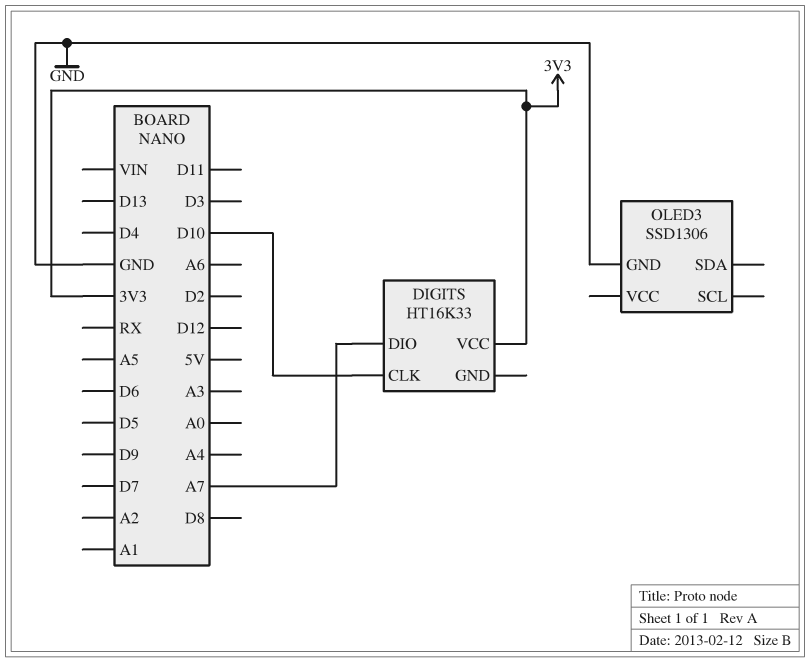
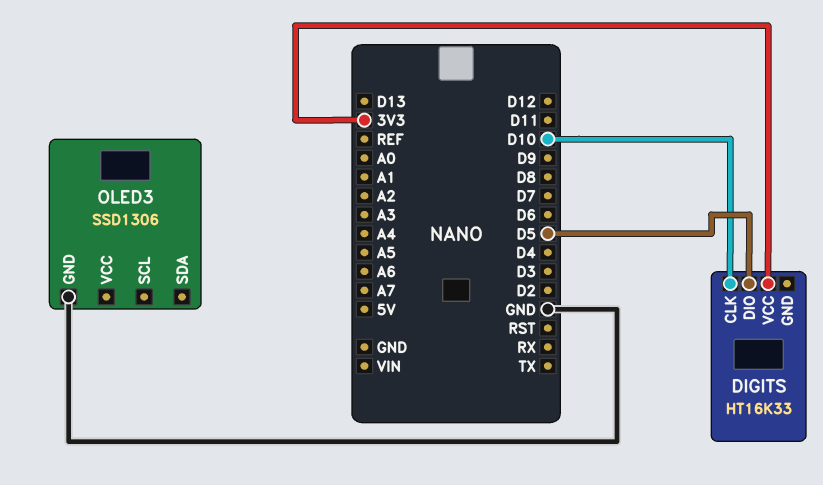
DIGITS pin DIO: A7 -> D5

